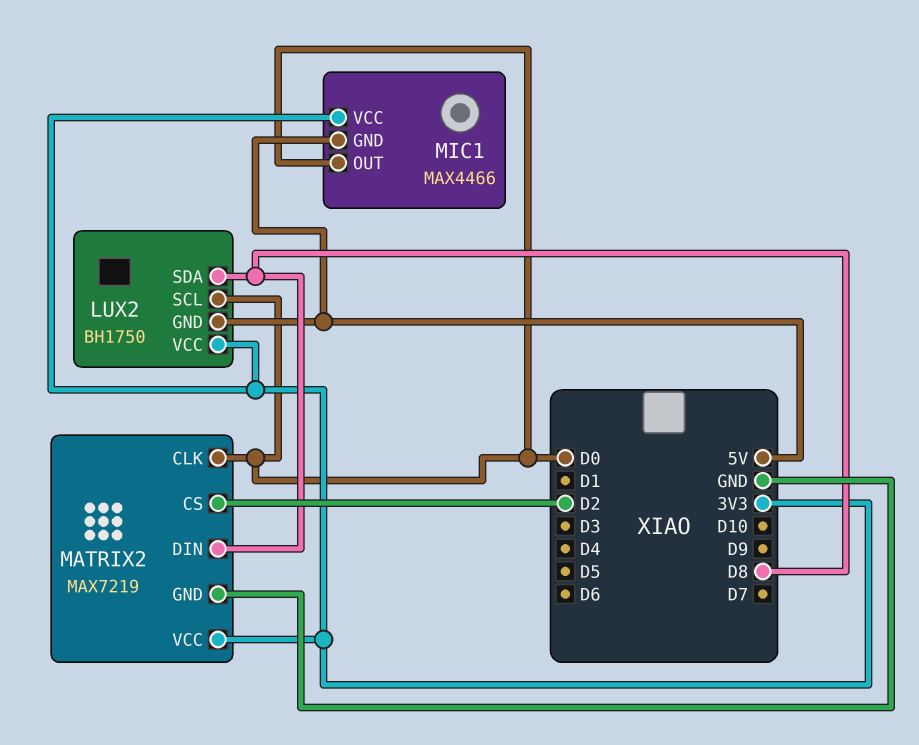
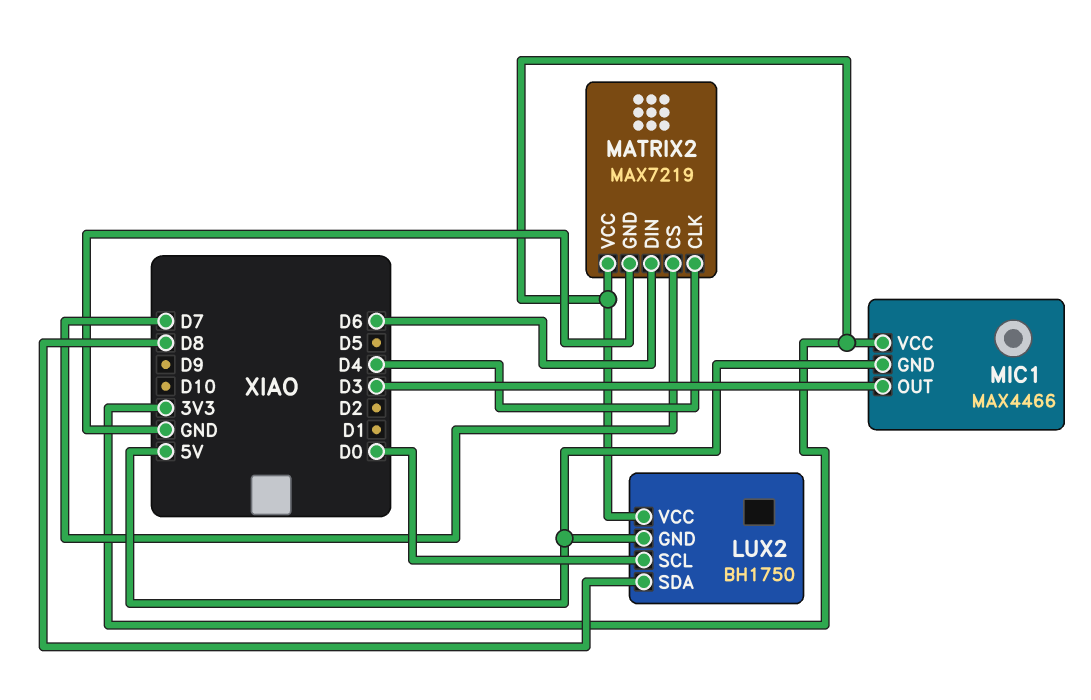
MATRIX2 pin CLK: D0 -> D4
MATRIX2 pin CS: D2 -> D7
MATRIX2 pin DIN: D8 -> D6
MIC1 pin OUT: D0 -> D3

